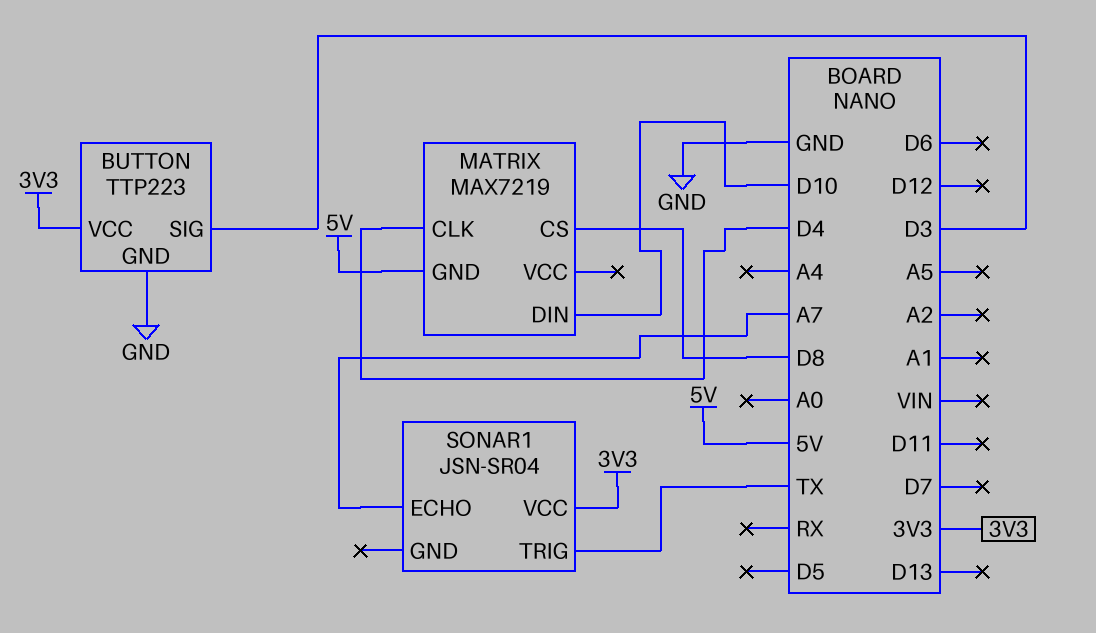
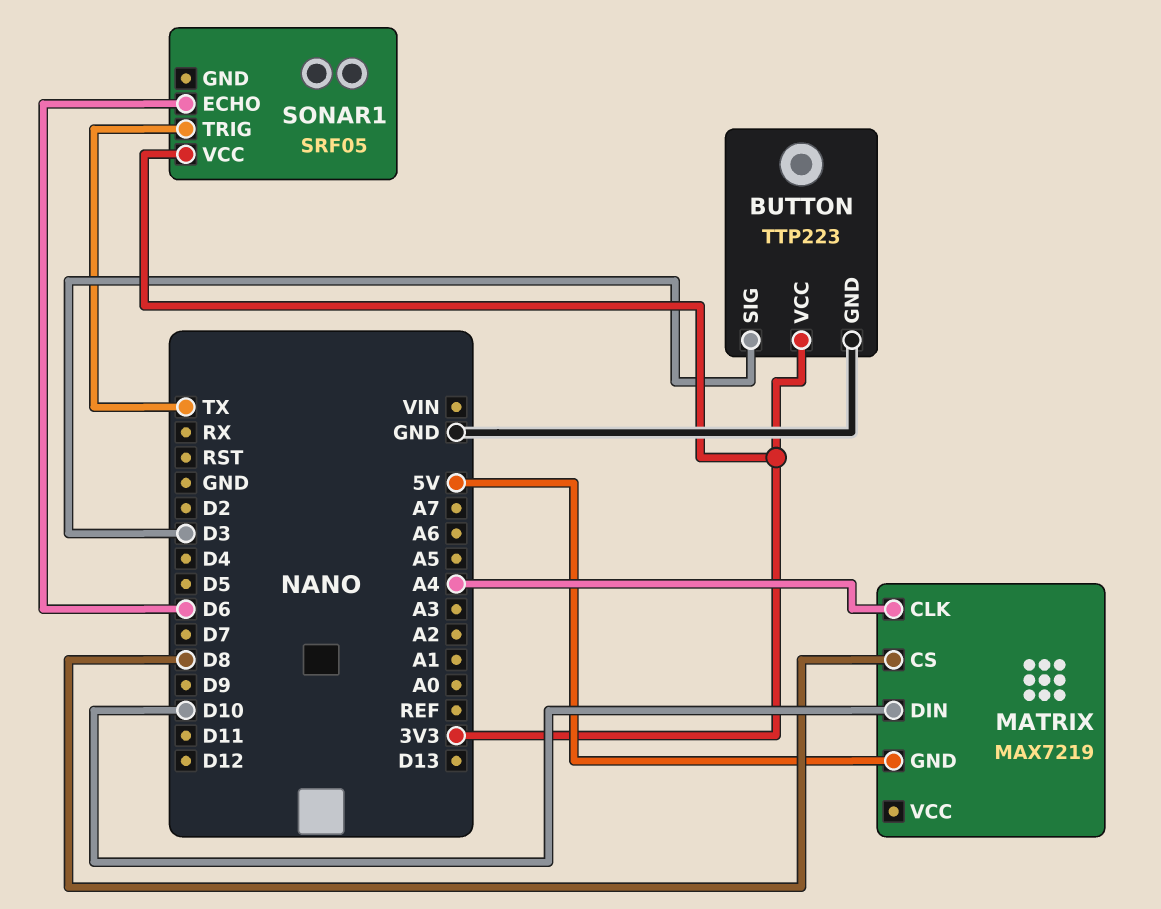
MATRIX pin CLK: D4 -> A4
SONAR1: JSN-SR04 -> SRF05
SONAR1 pin ECHO: A7 -> D6

